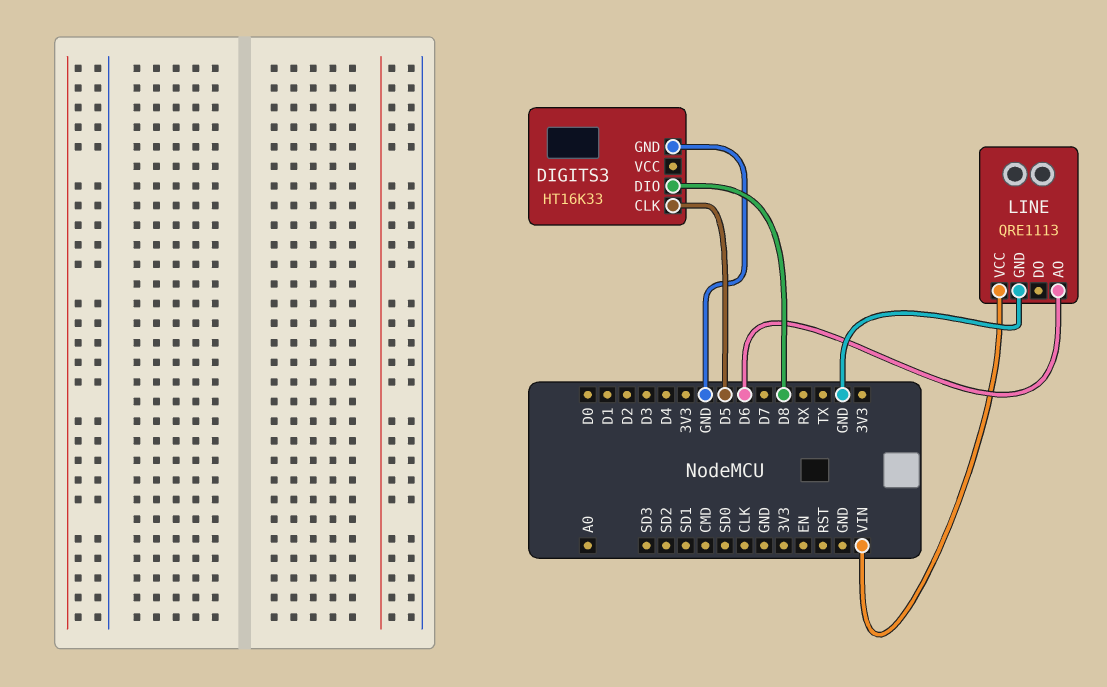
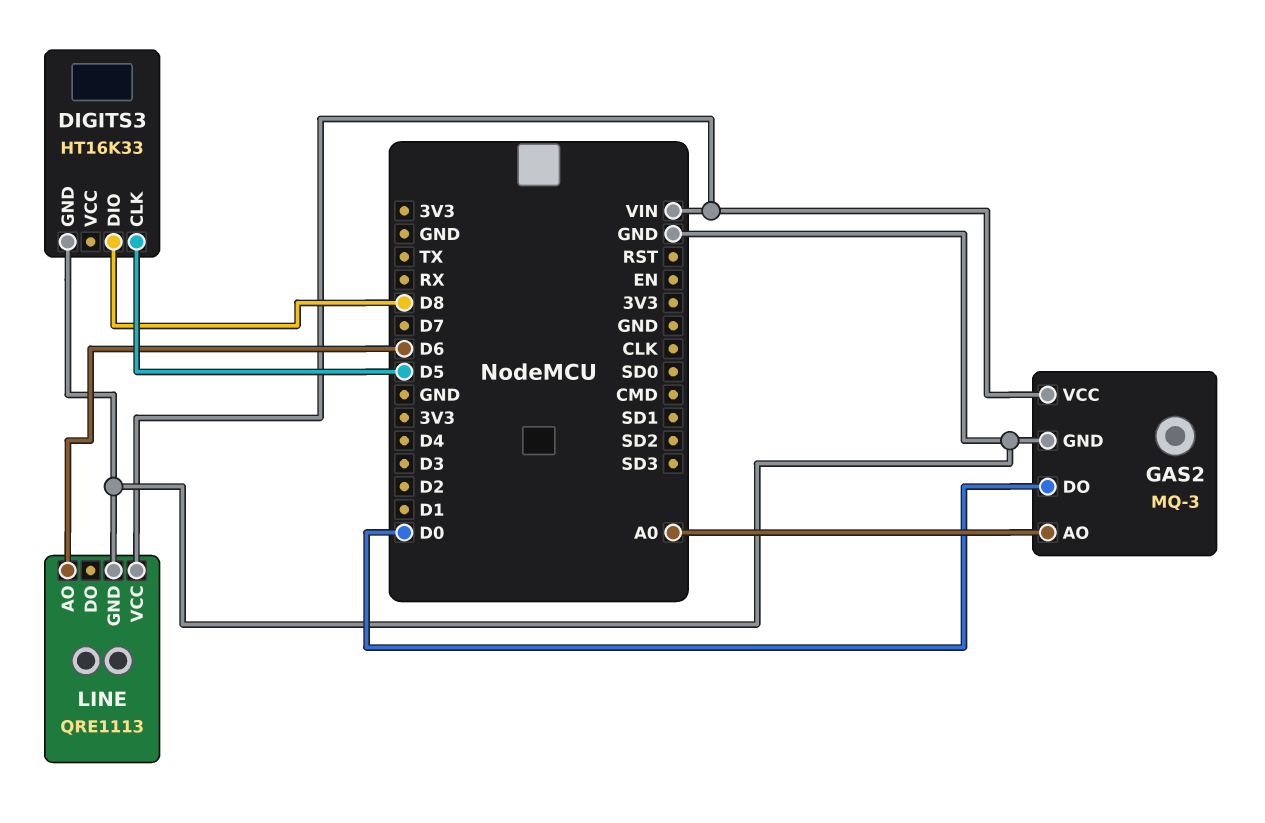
GAS2: none -> MQ-3
GAS2 pin AO: none -> A0
GAS2 pin DO: none -> D0
GAS2 pin GND: none -> GND
GAS2 pin VCC: none -> VIN

